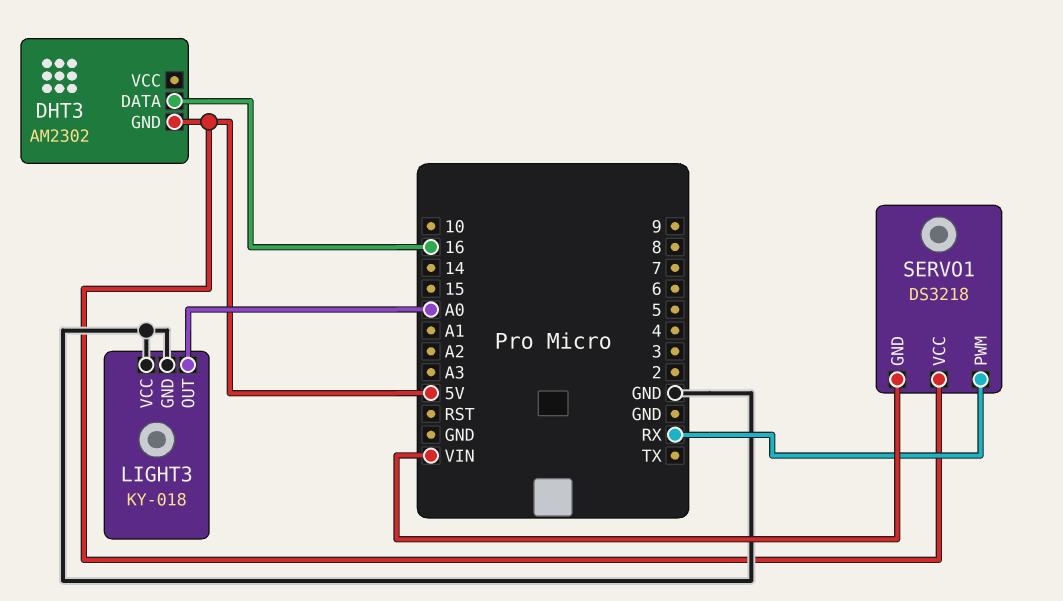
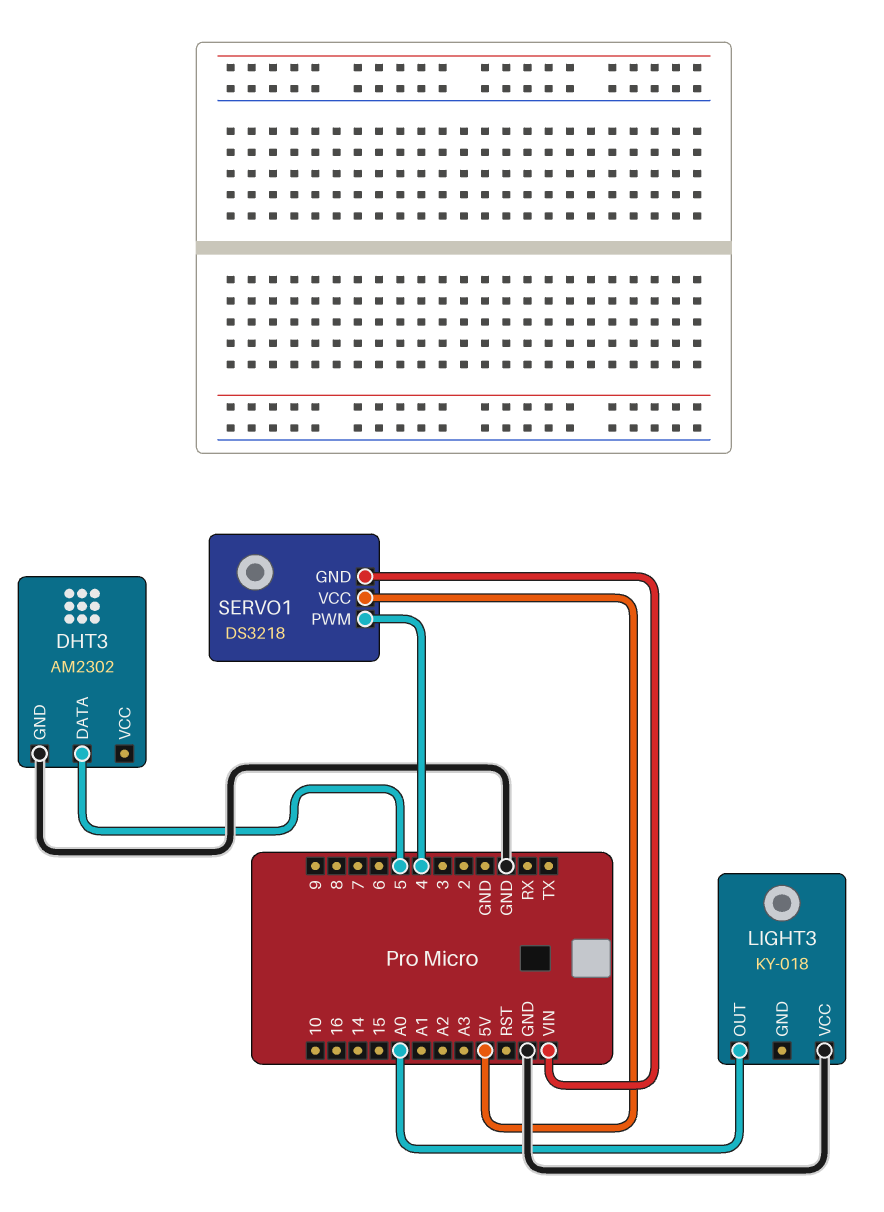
DHT3 pin DATA: 16 -> 5
DHT3 pin GND: 5V -> GND
LIGHT3 pin GND: GND -> none
SERVO1 pin PWM: RX -> 4

